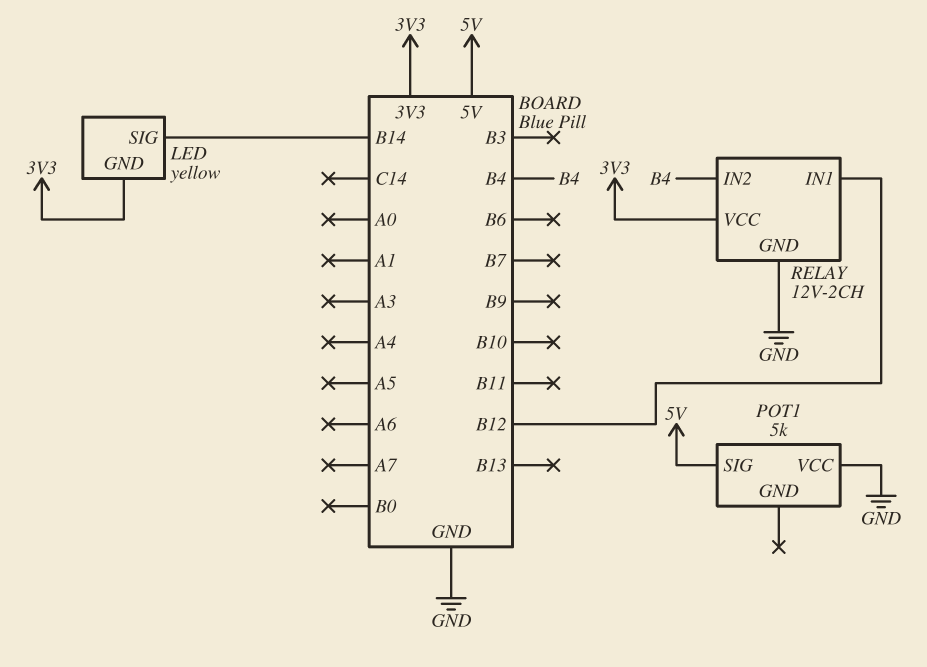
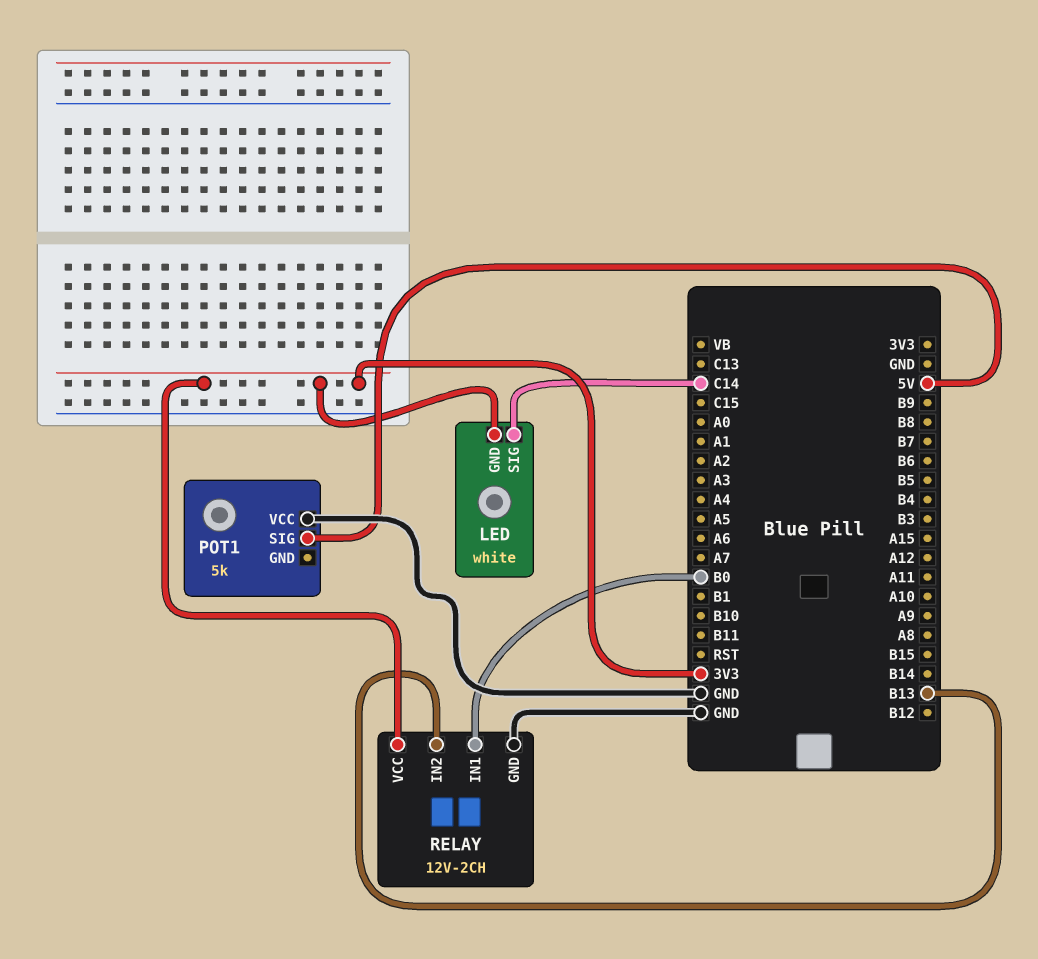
LED: yellow -> white
LED pin SIG: B14 -> C14
RELAY pin IN1: B12 -> B0
RELAY pin IN2: B4 -> B13

